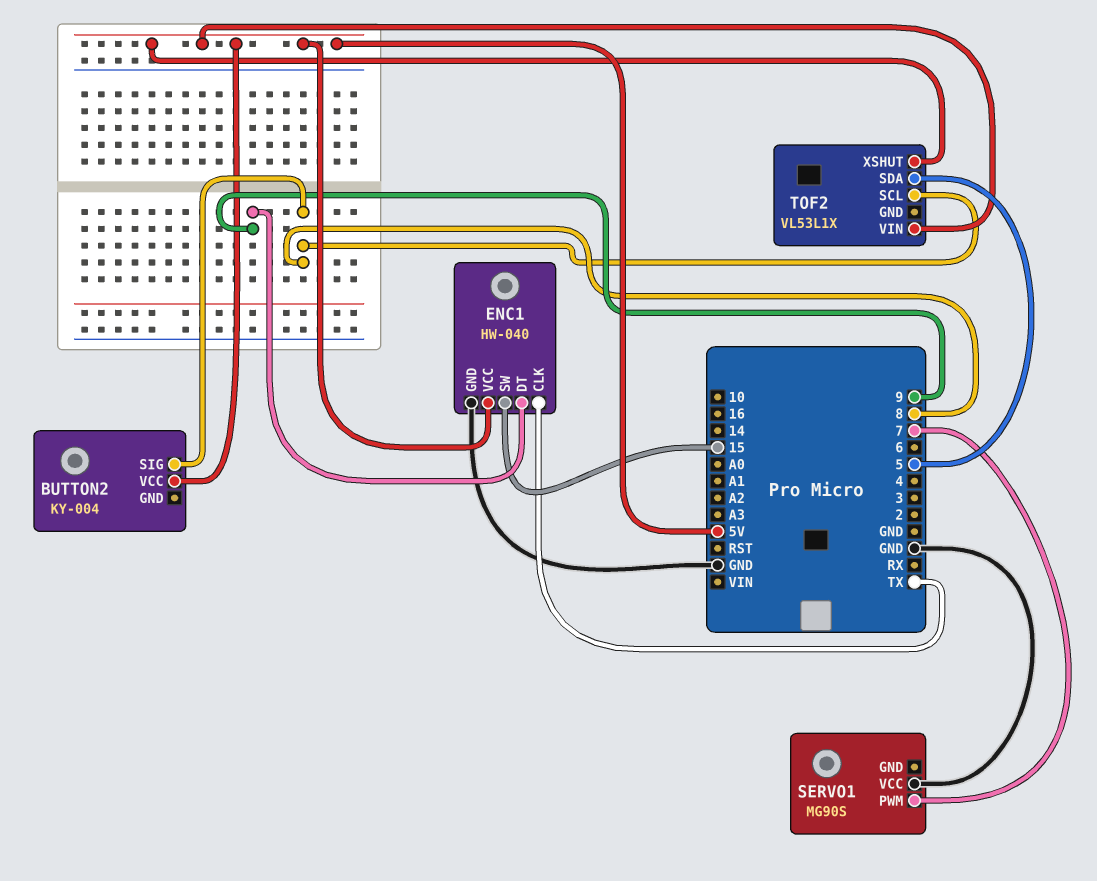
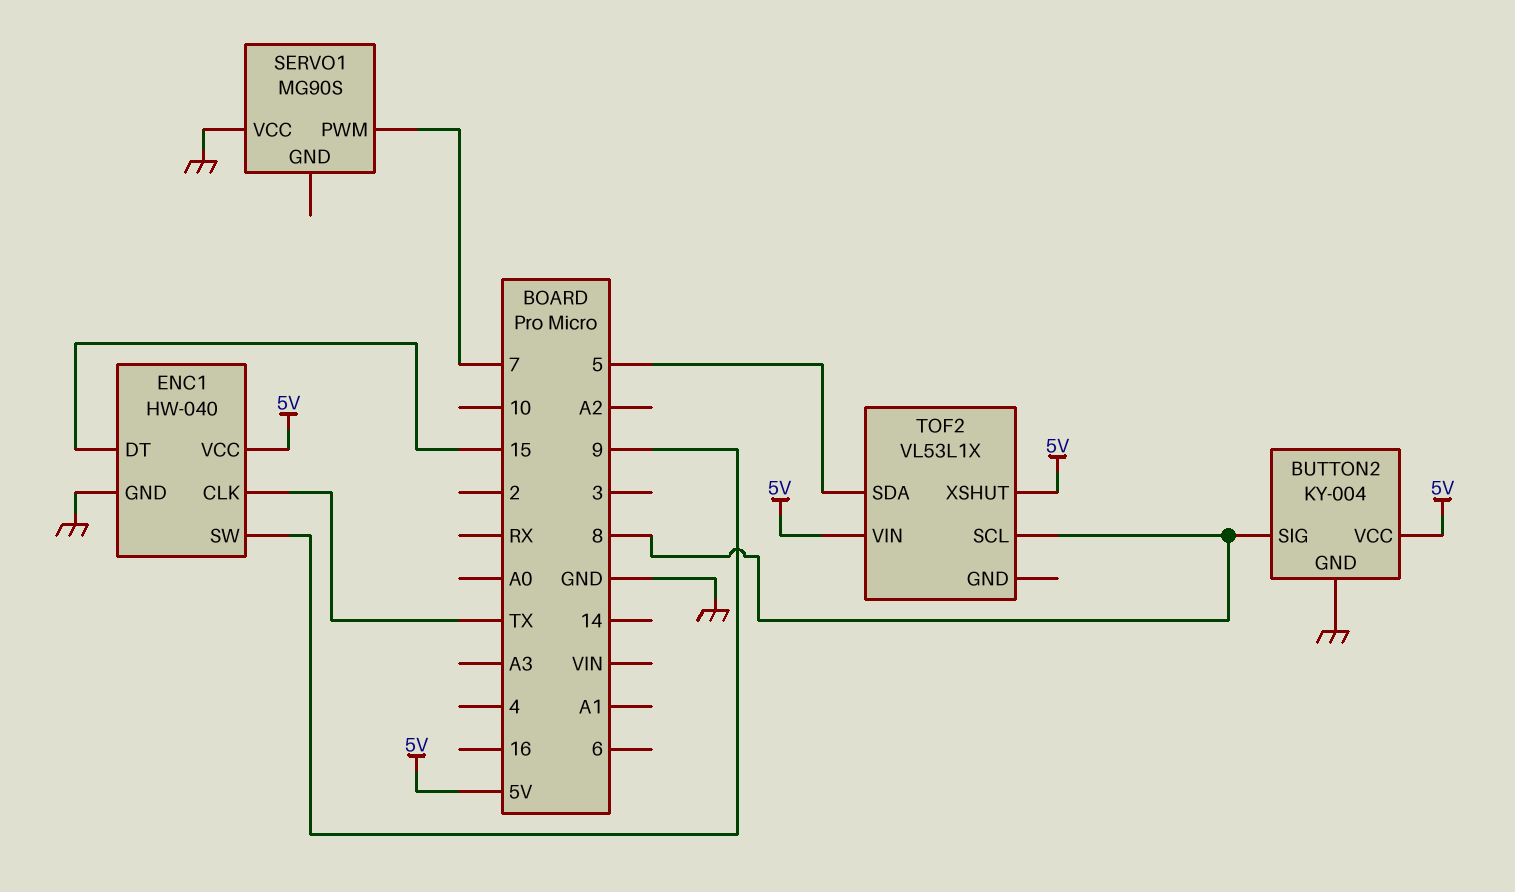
BUTTON2 pin GND: none -> GND
ENC1 pin DT: 9 -> 15
ENC1 pin SW: 15 -> 9

